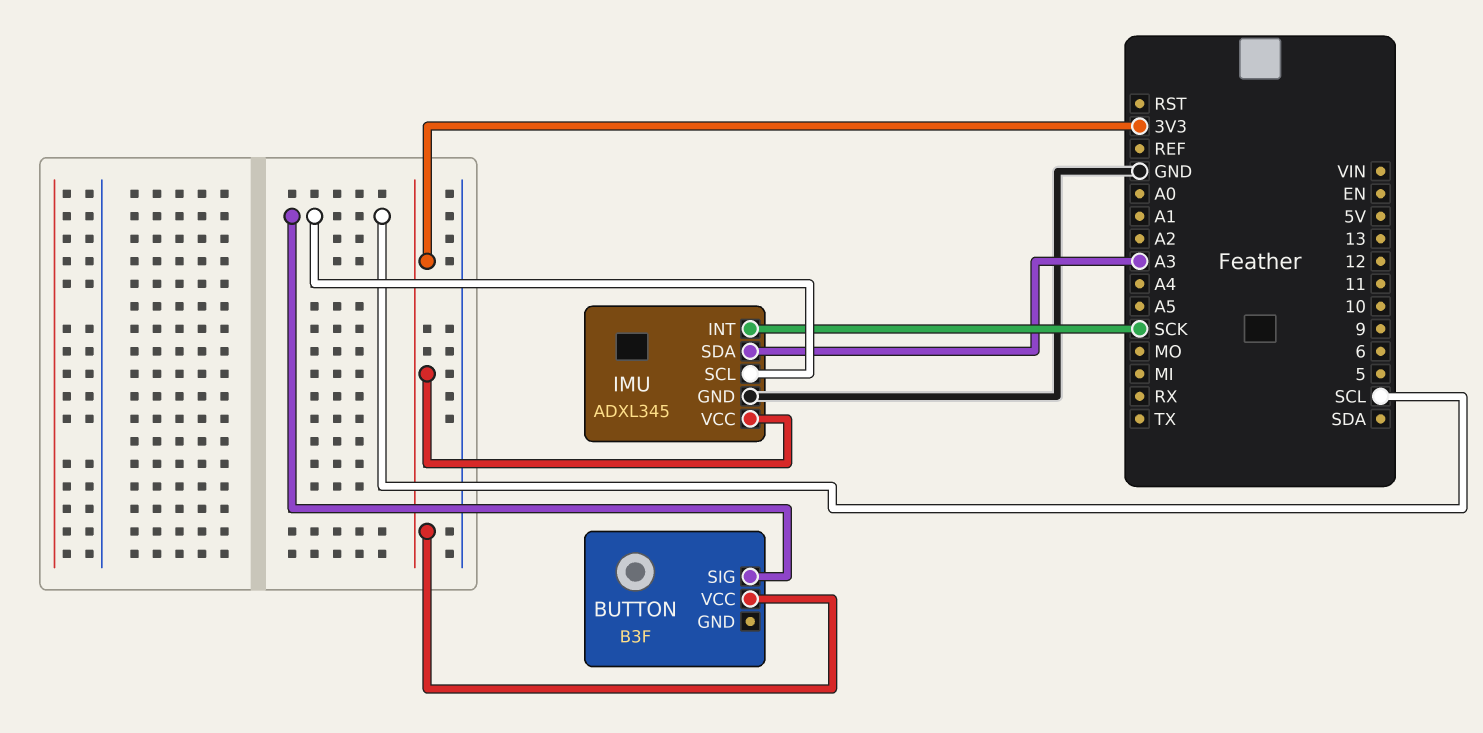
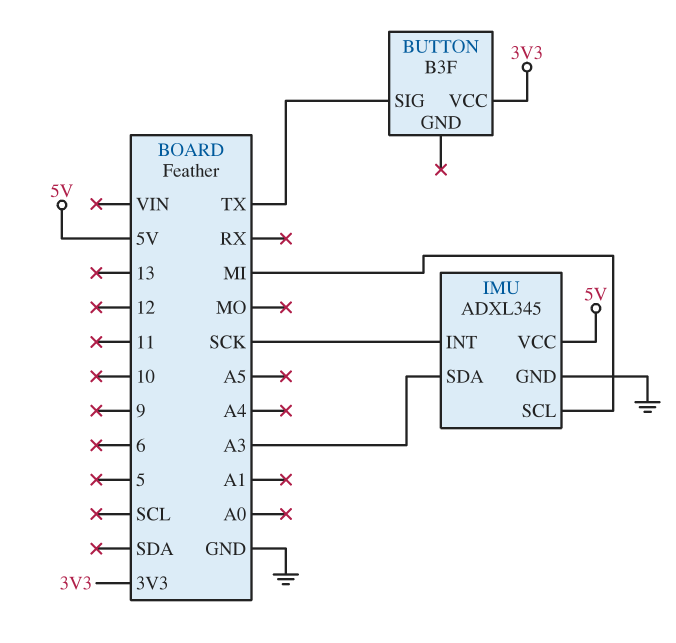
BUTTON pin SIG: SCL -> TX
IMU pin SCL: SCL -> MI
IMU pin VCC: 3V3 -> 5V

